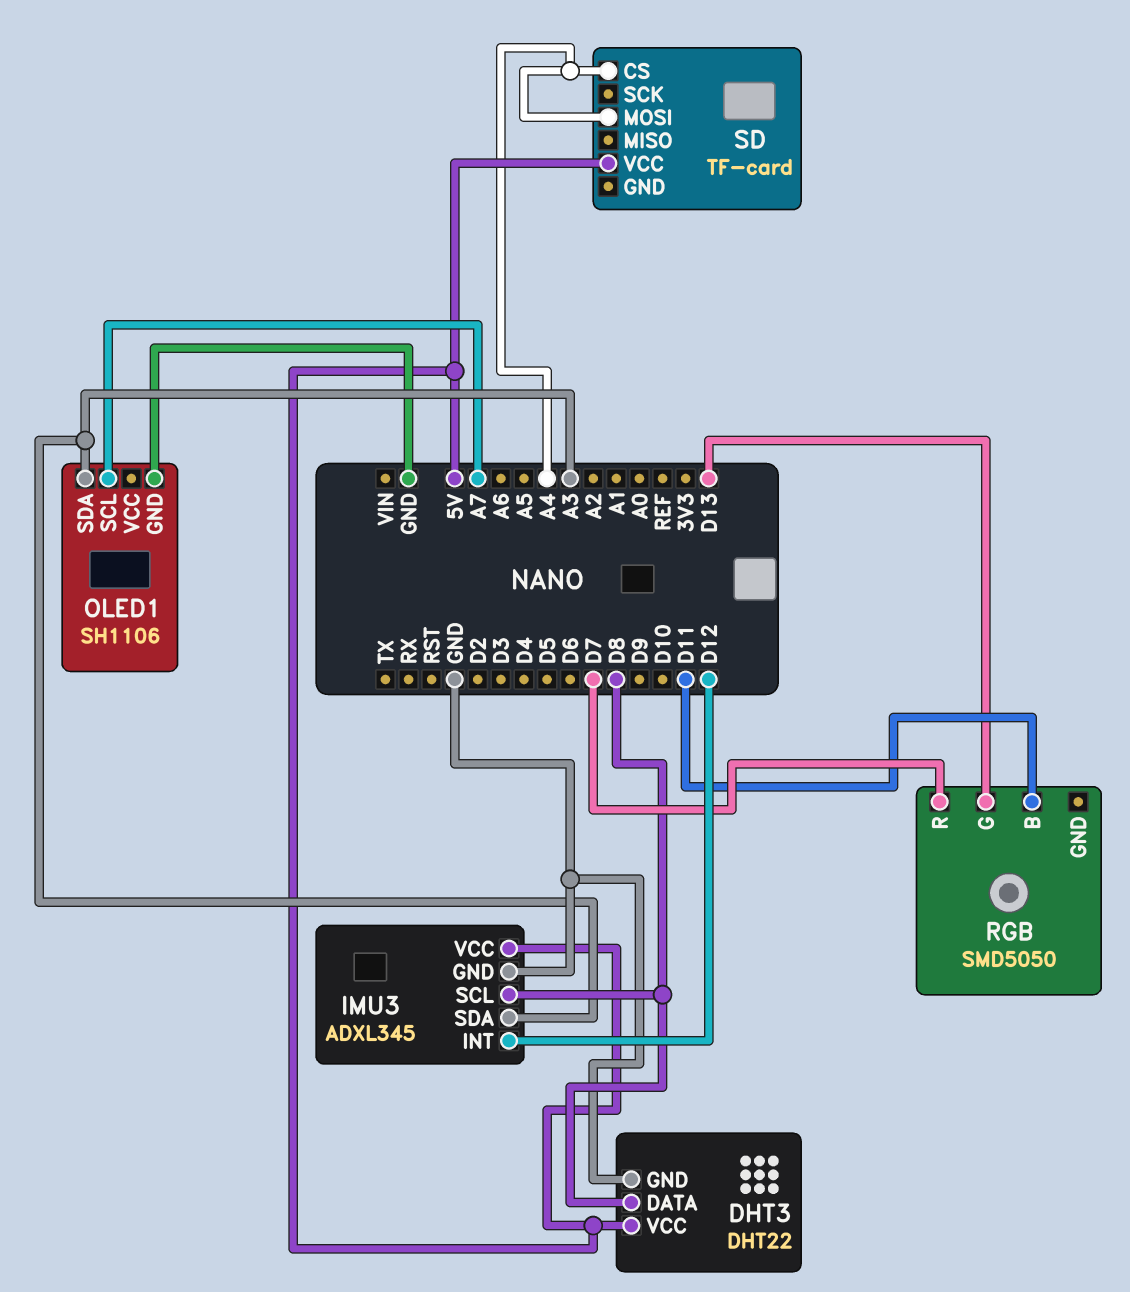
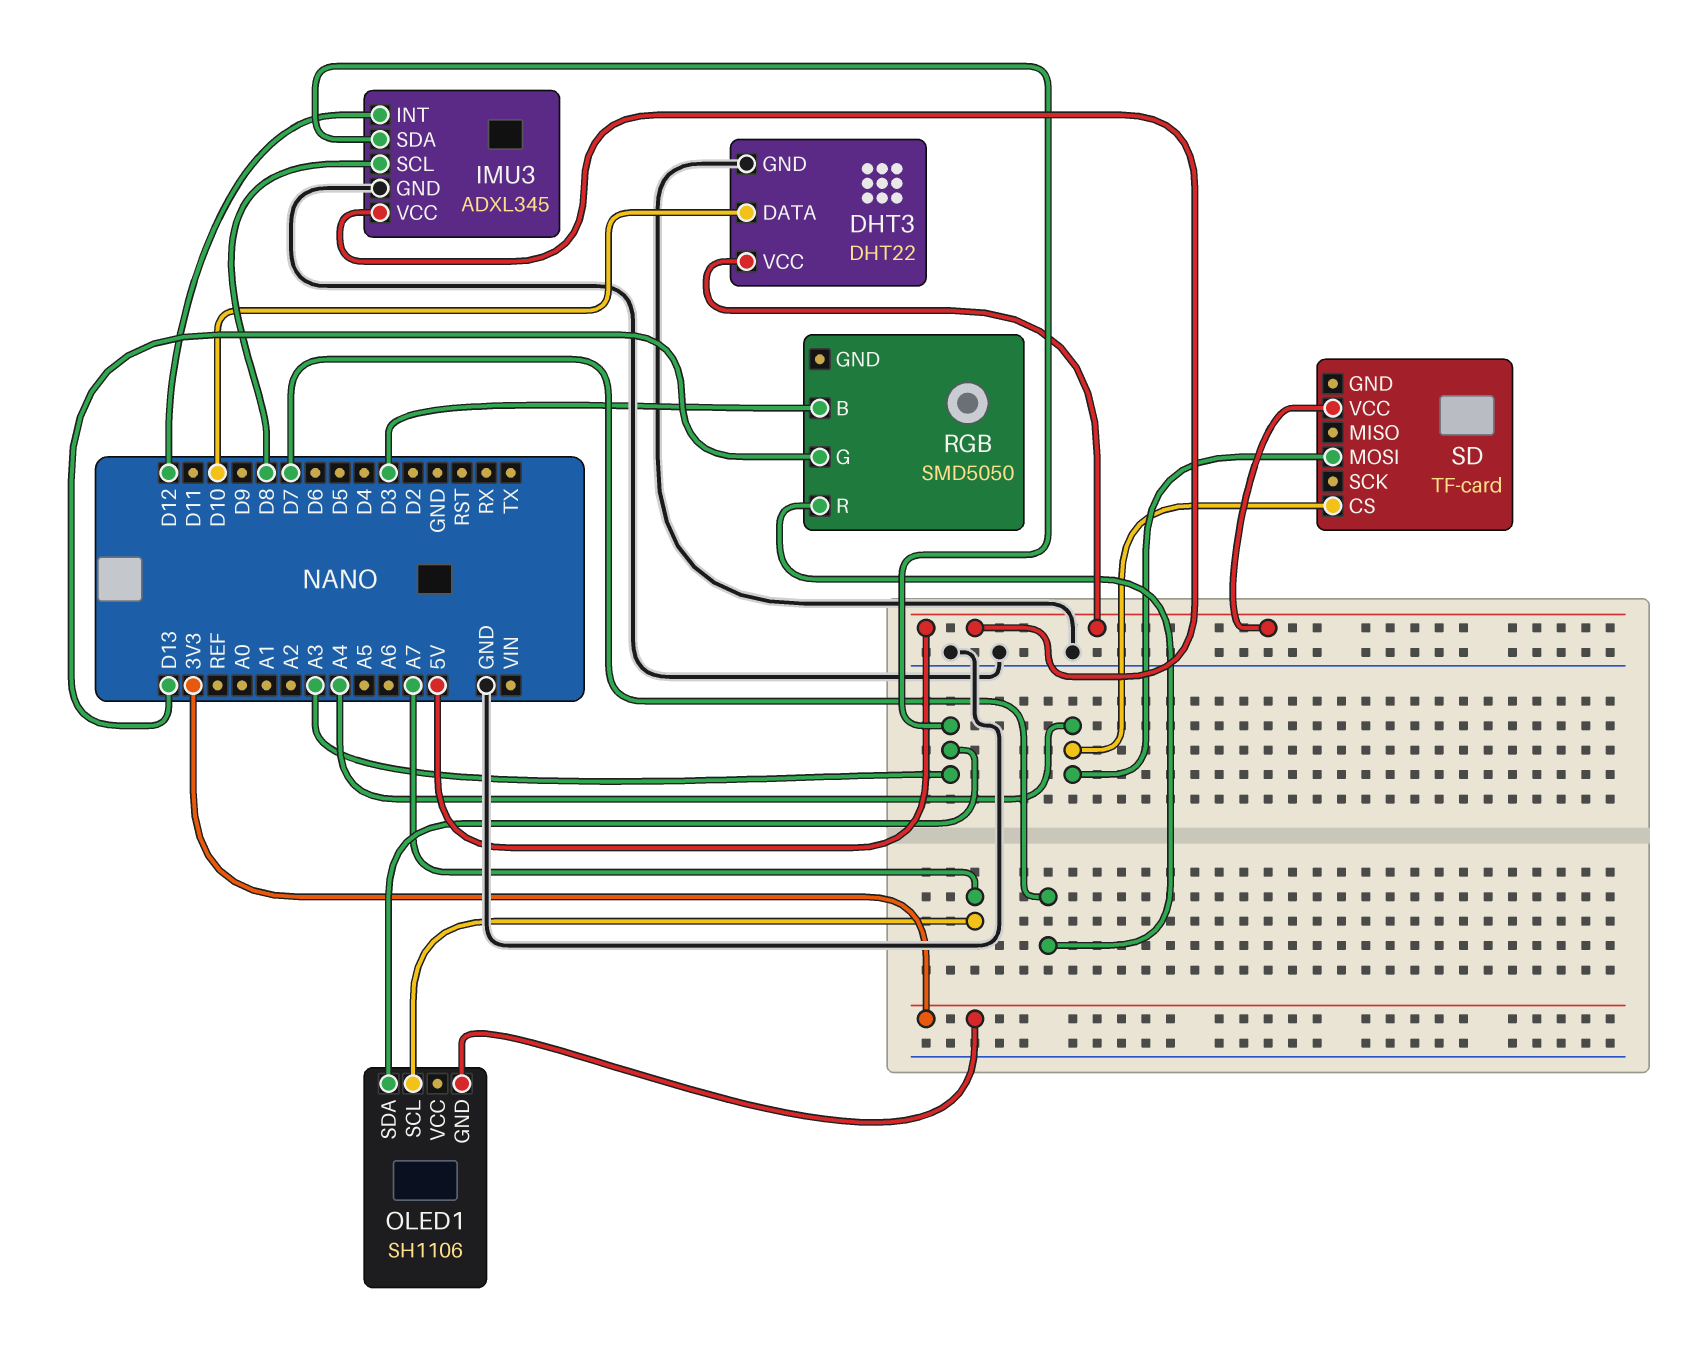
DHT3 pin DATA: D8 -> D10
OLED1 pin GND: GND -> 3V3
RGB pin B: D11 -> D3

